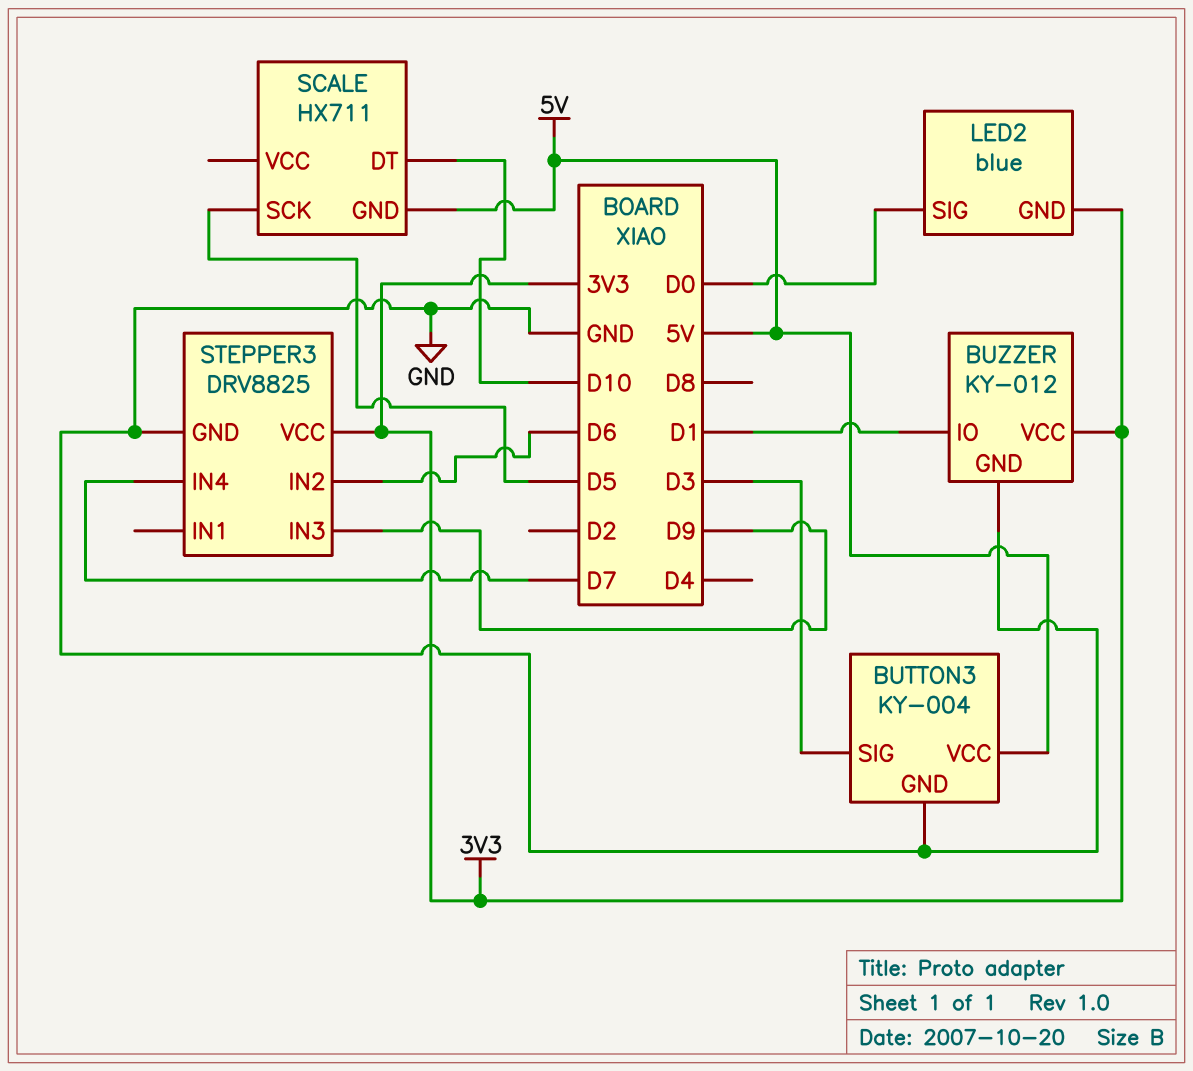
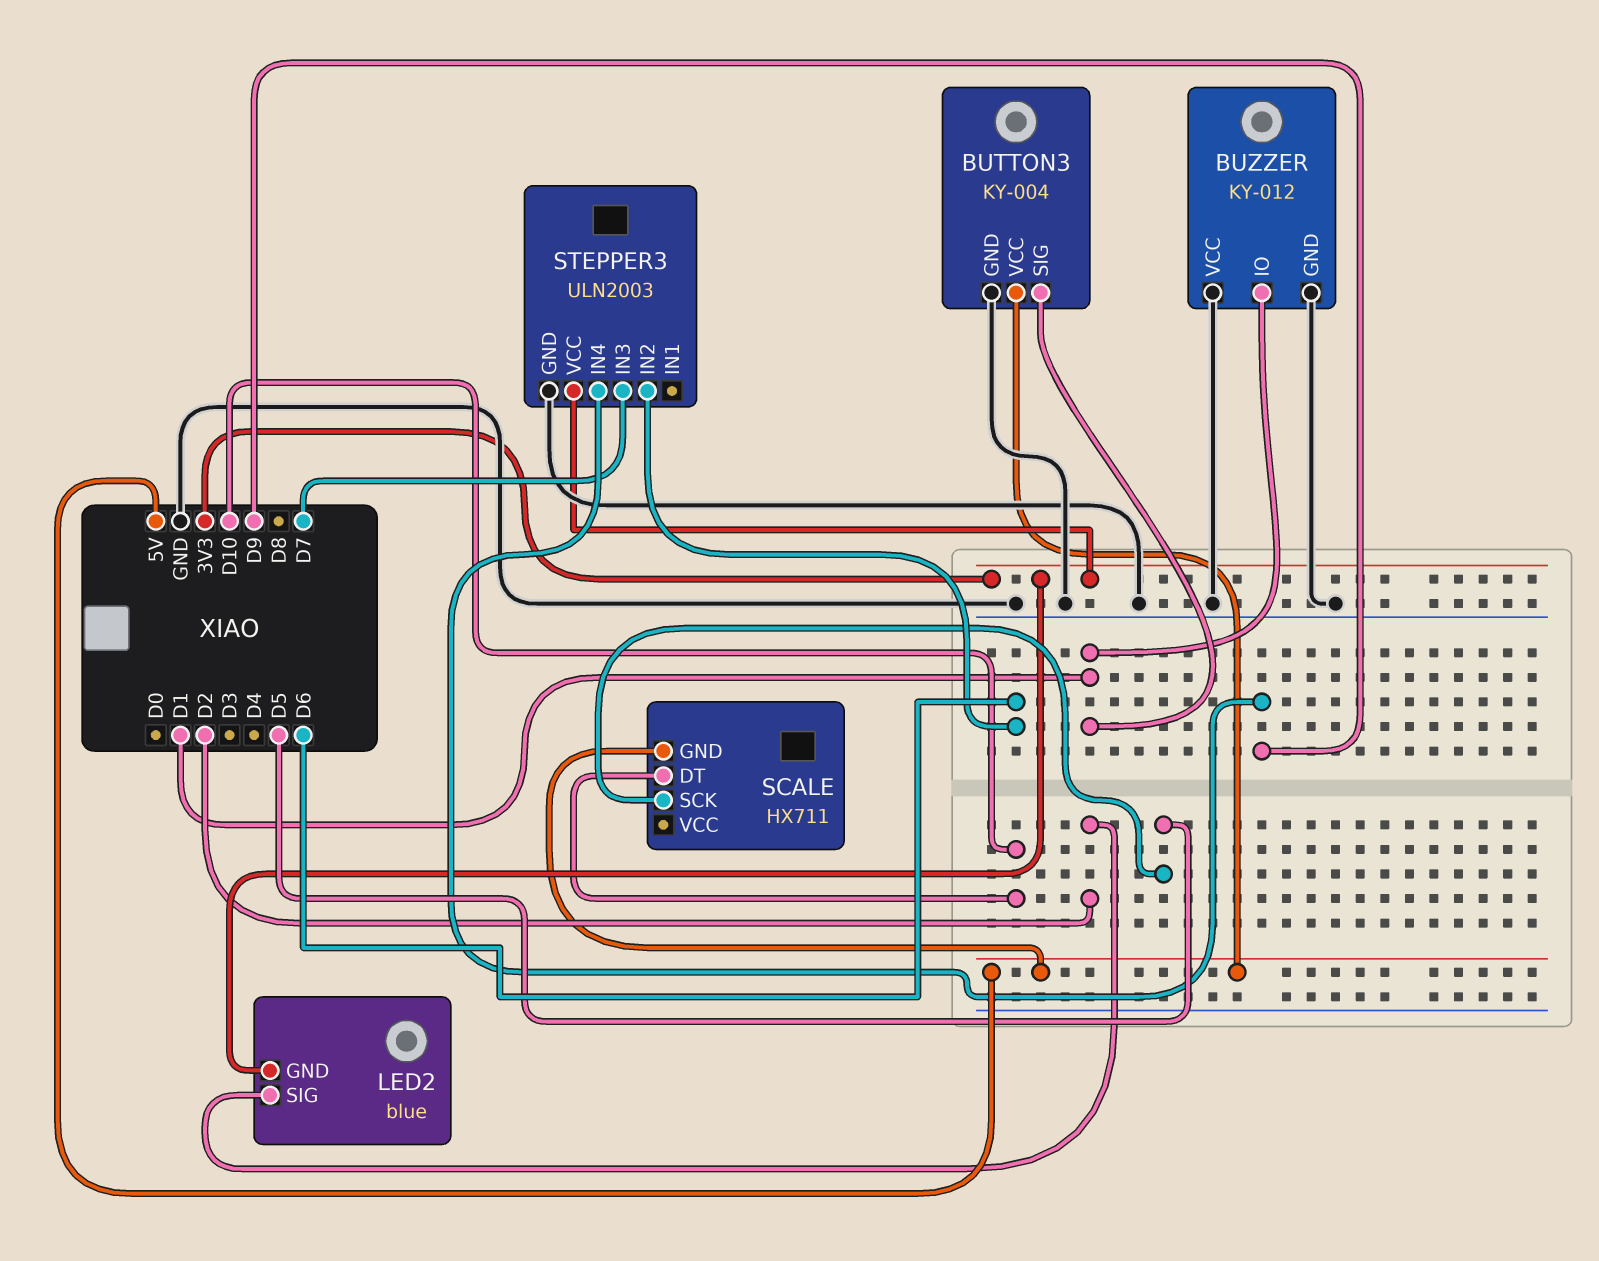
BUTTON3 pin SIG: D3 -> D1
BUZZER pin VCC: 3V3 -> GND
LED2 pin SIG: D0 -> D2
STEPPER3: DRV8825 -> ULN2003
STEPPER3 pin IN3: D9 -> D7
STEPPER3 pin IN4: D7 -> D9

